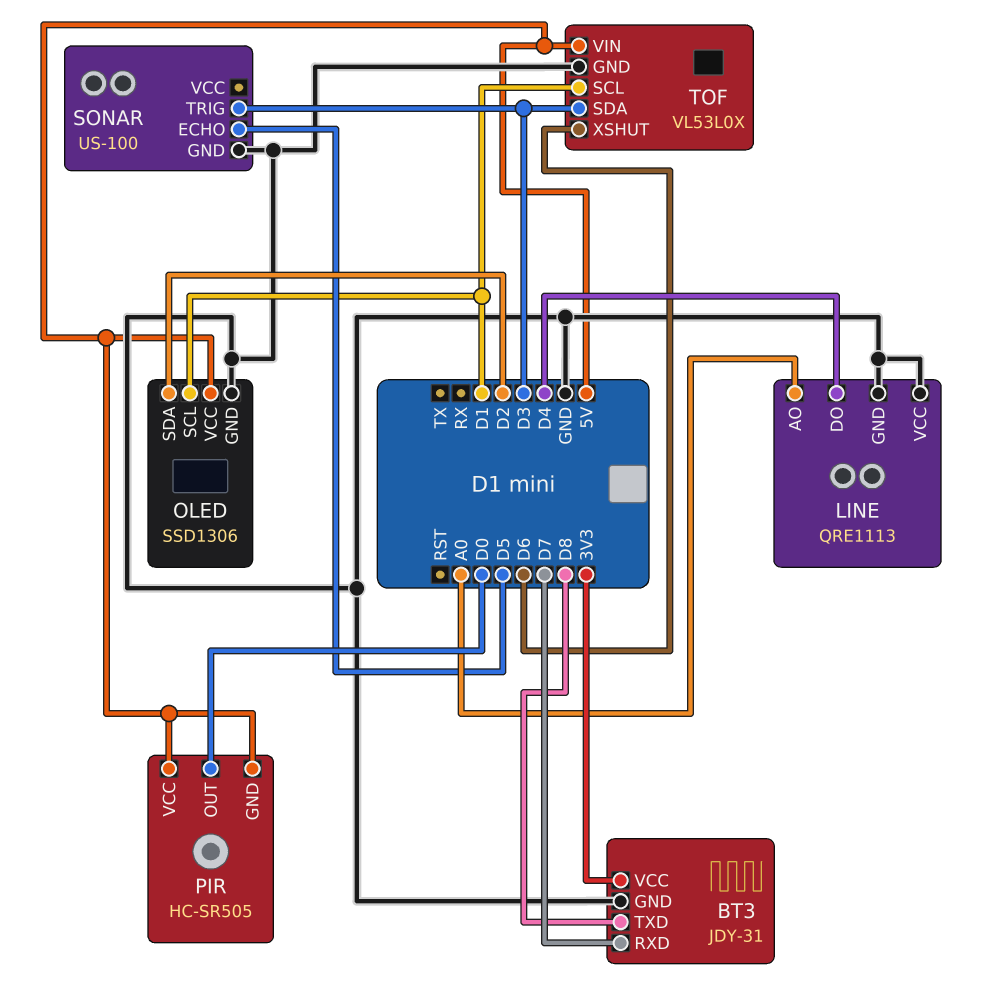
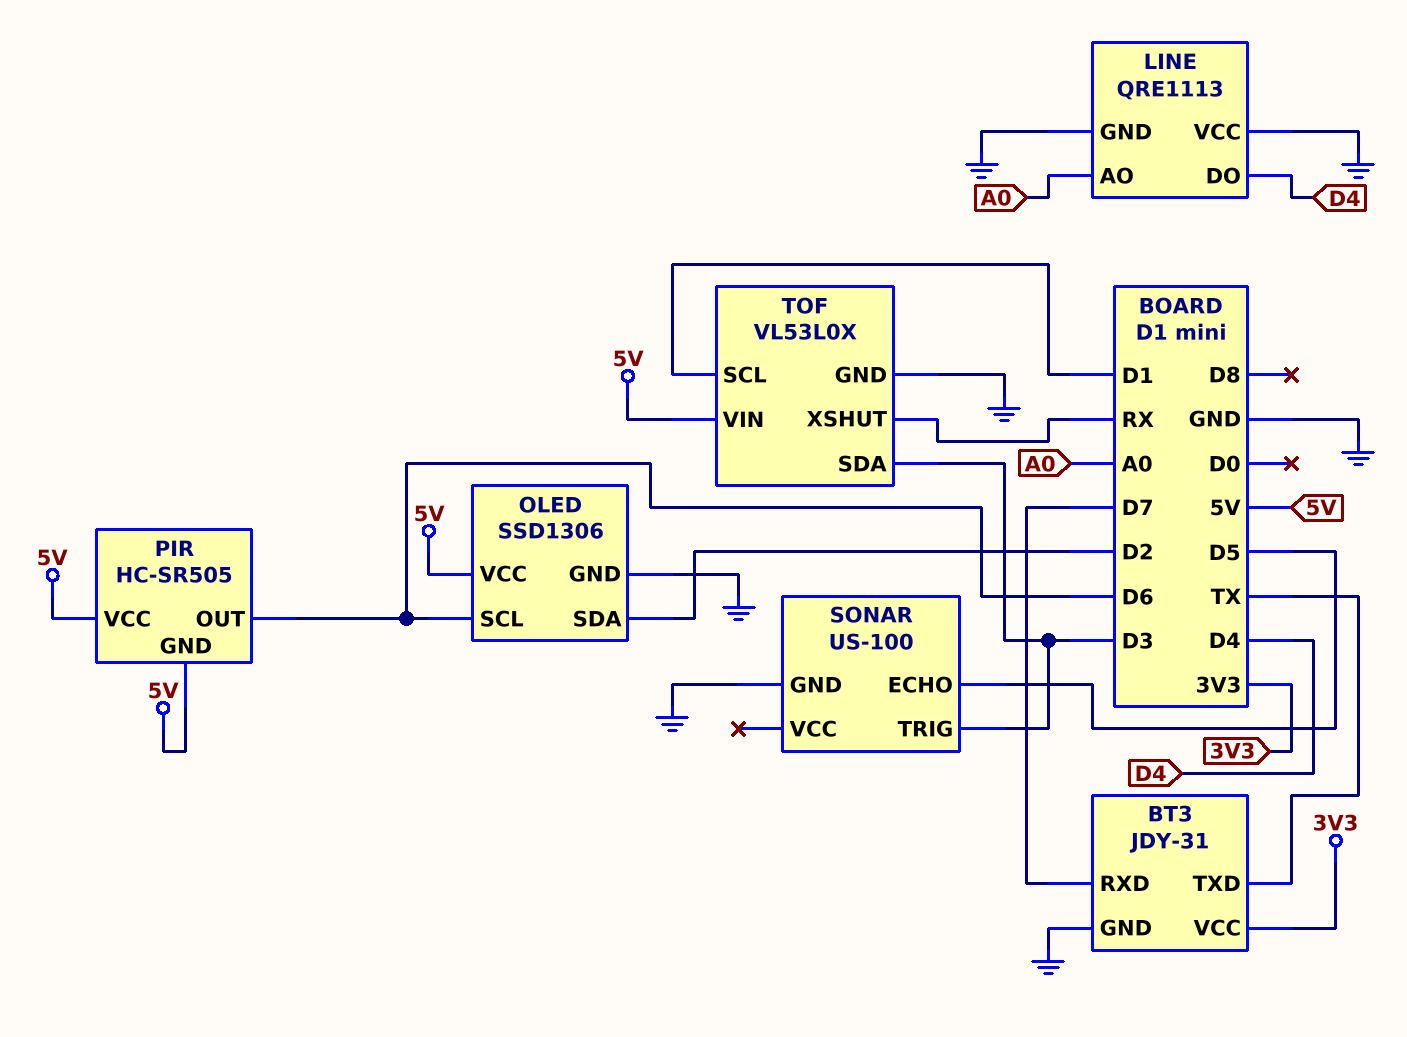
BT3 pin TXD: D8 -> TX
OLED pin SCL: D1 -> D6
PIR pin OUT: D0 -> D6
TOF pin XSHUT: D6 -> RX

